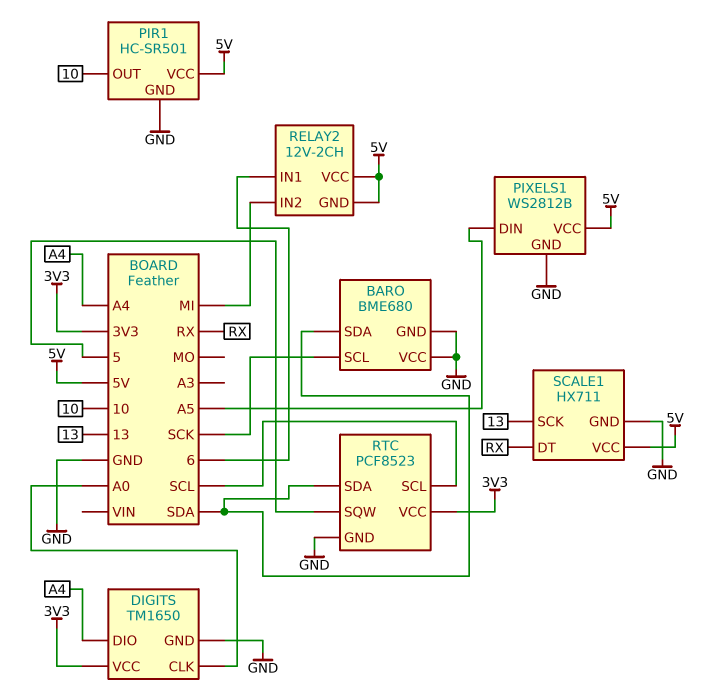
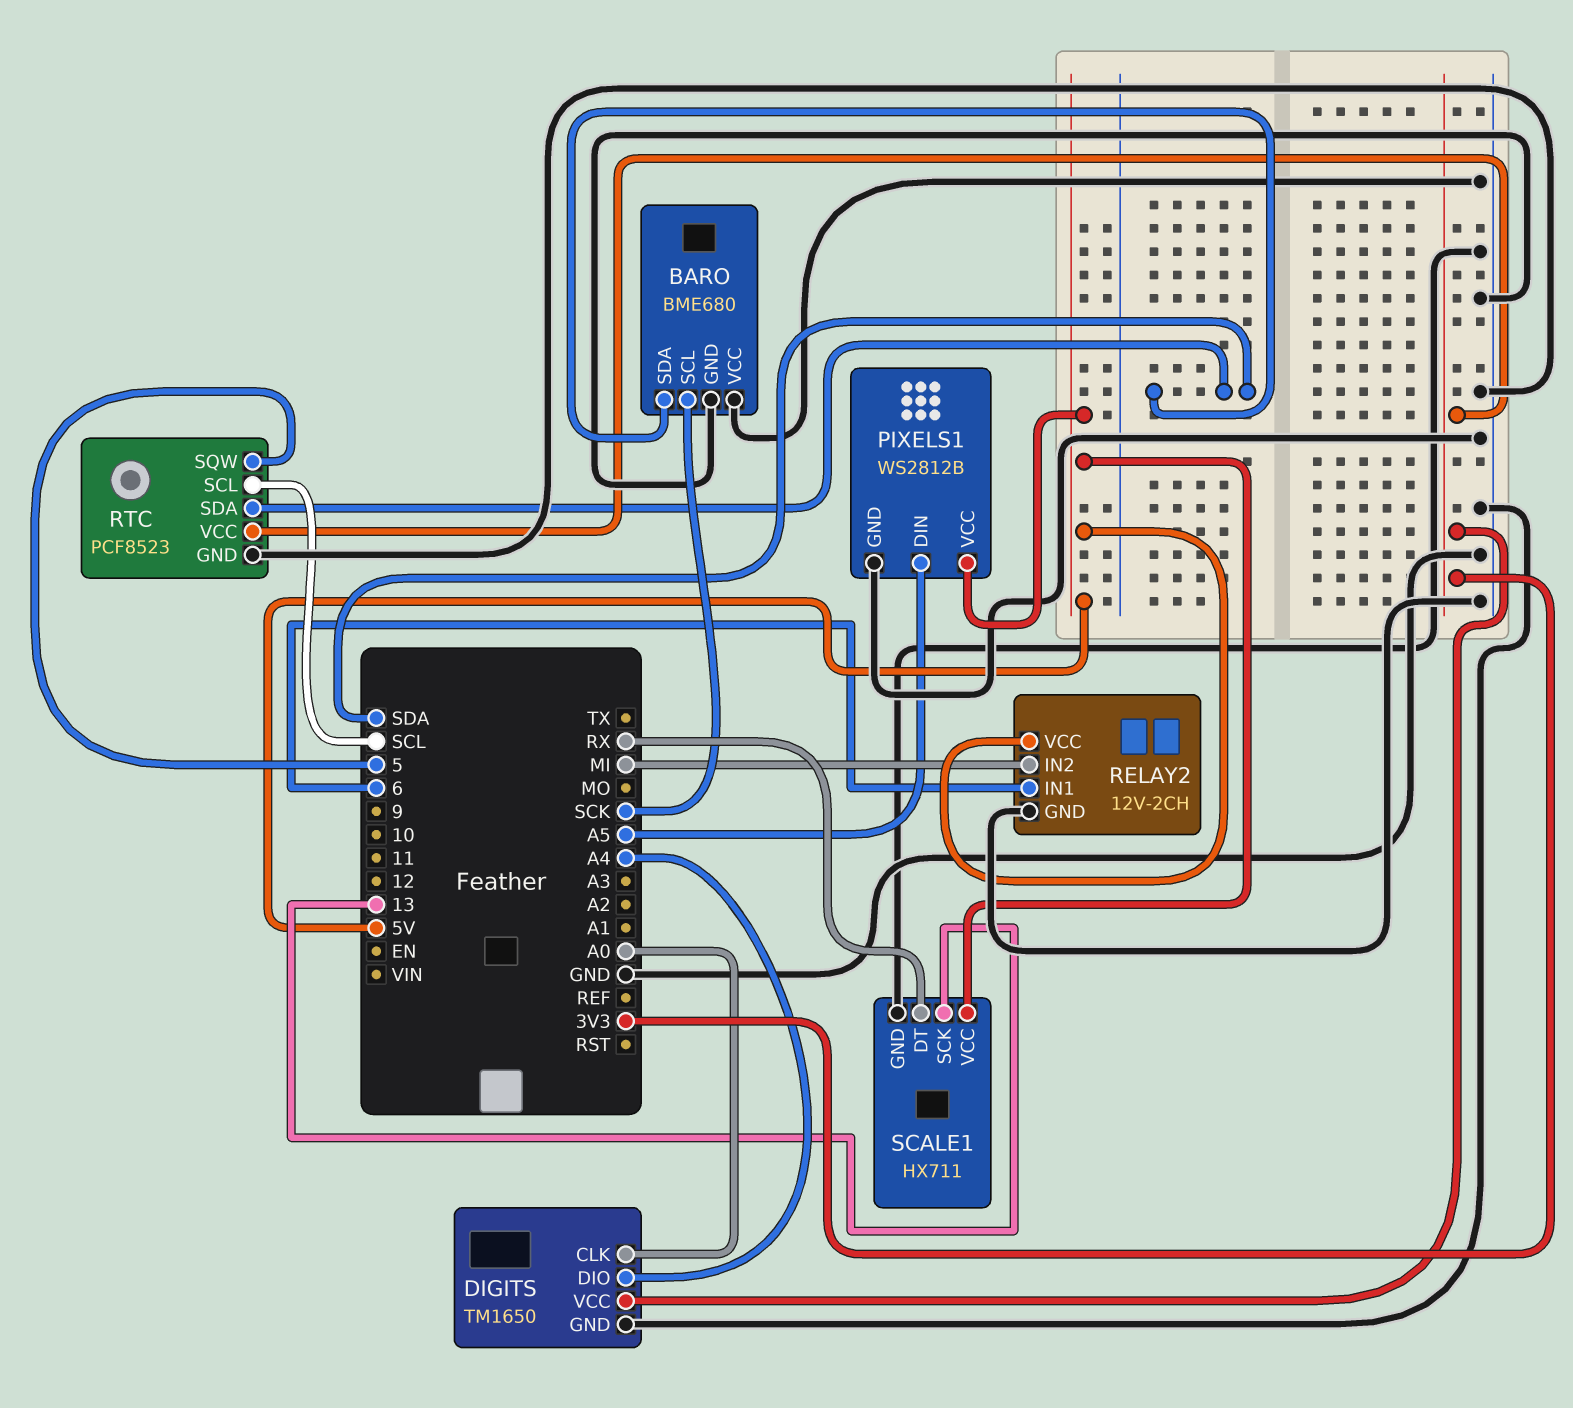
PIR1: HC-SR501 -> none
PIR1 pin GND: GND -> none
PIR1 pin OUT: 10 -> none
PIR1 pin VCC: 5V -> none
RELAY2 pin GND: 5V -> GND

